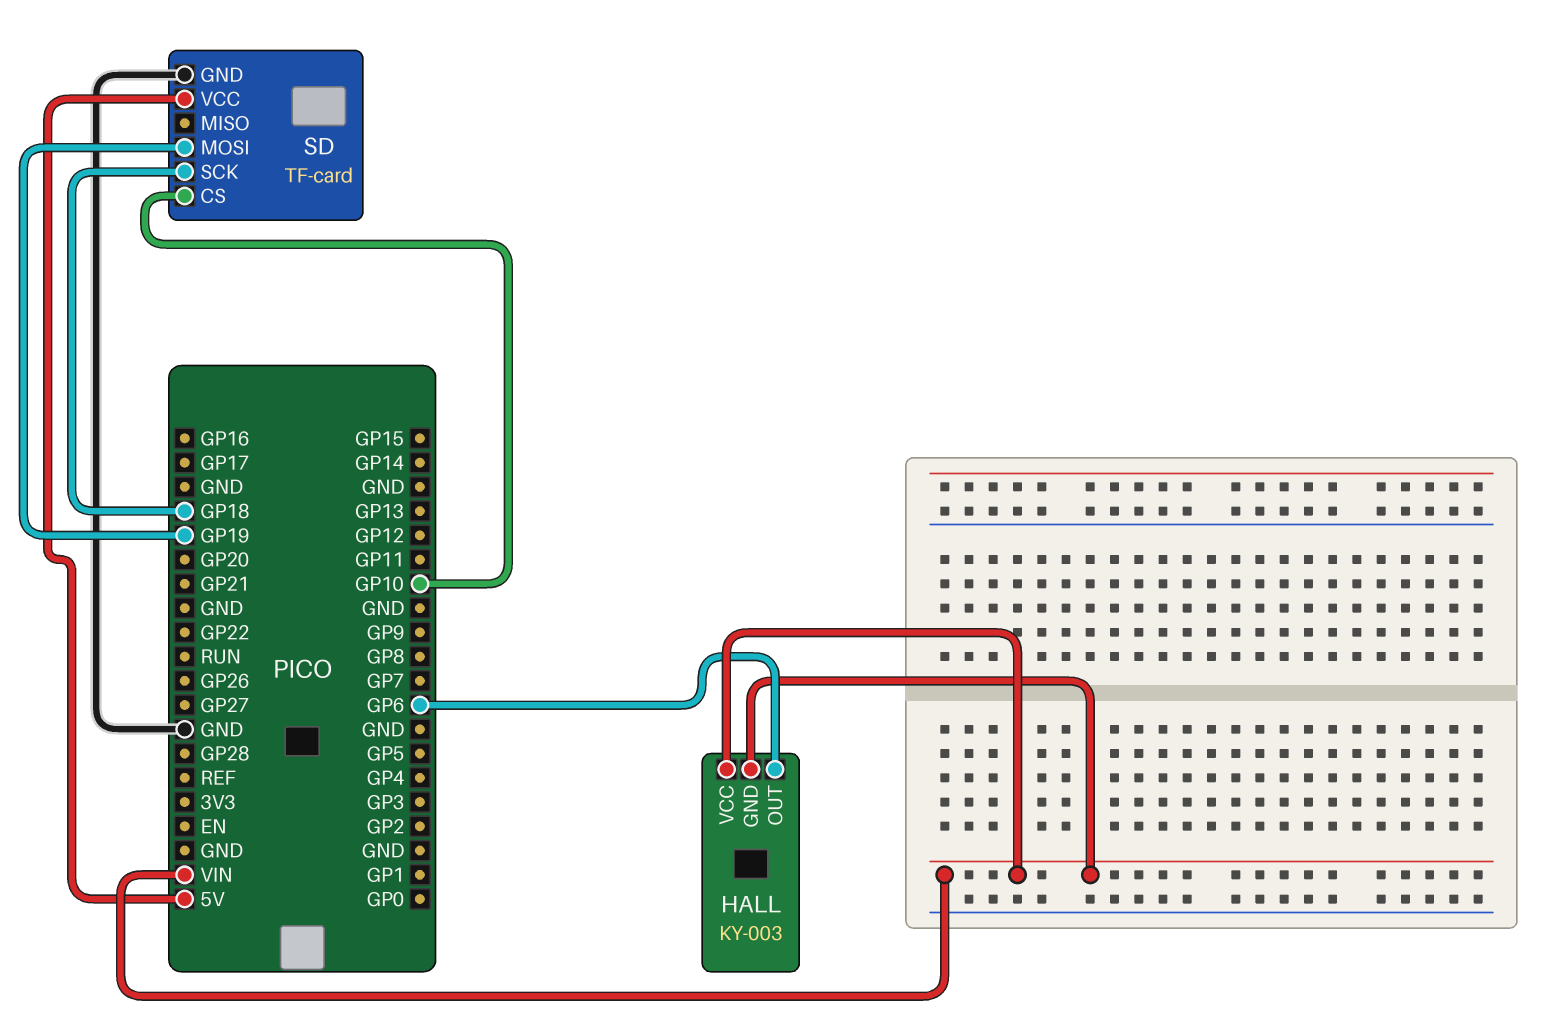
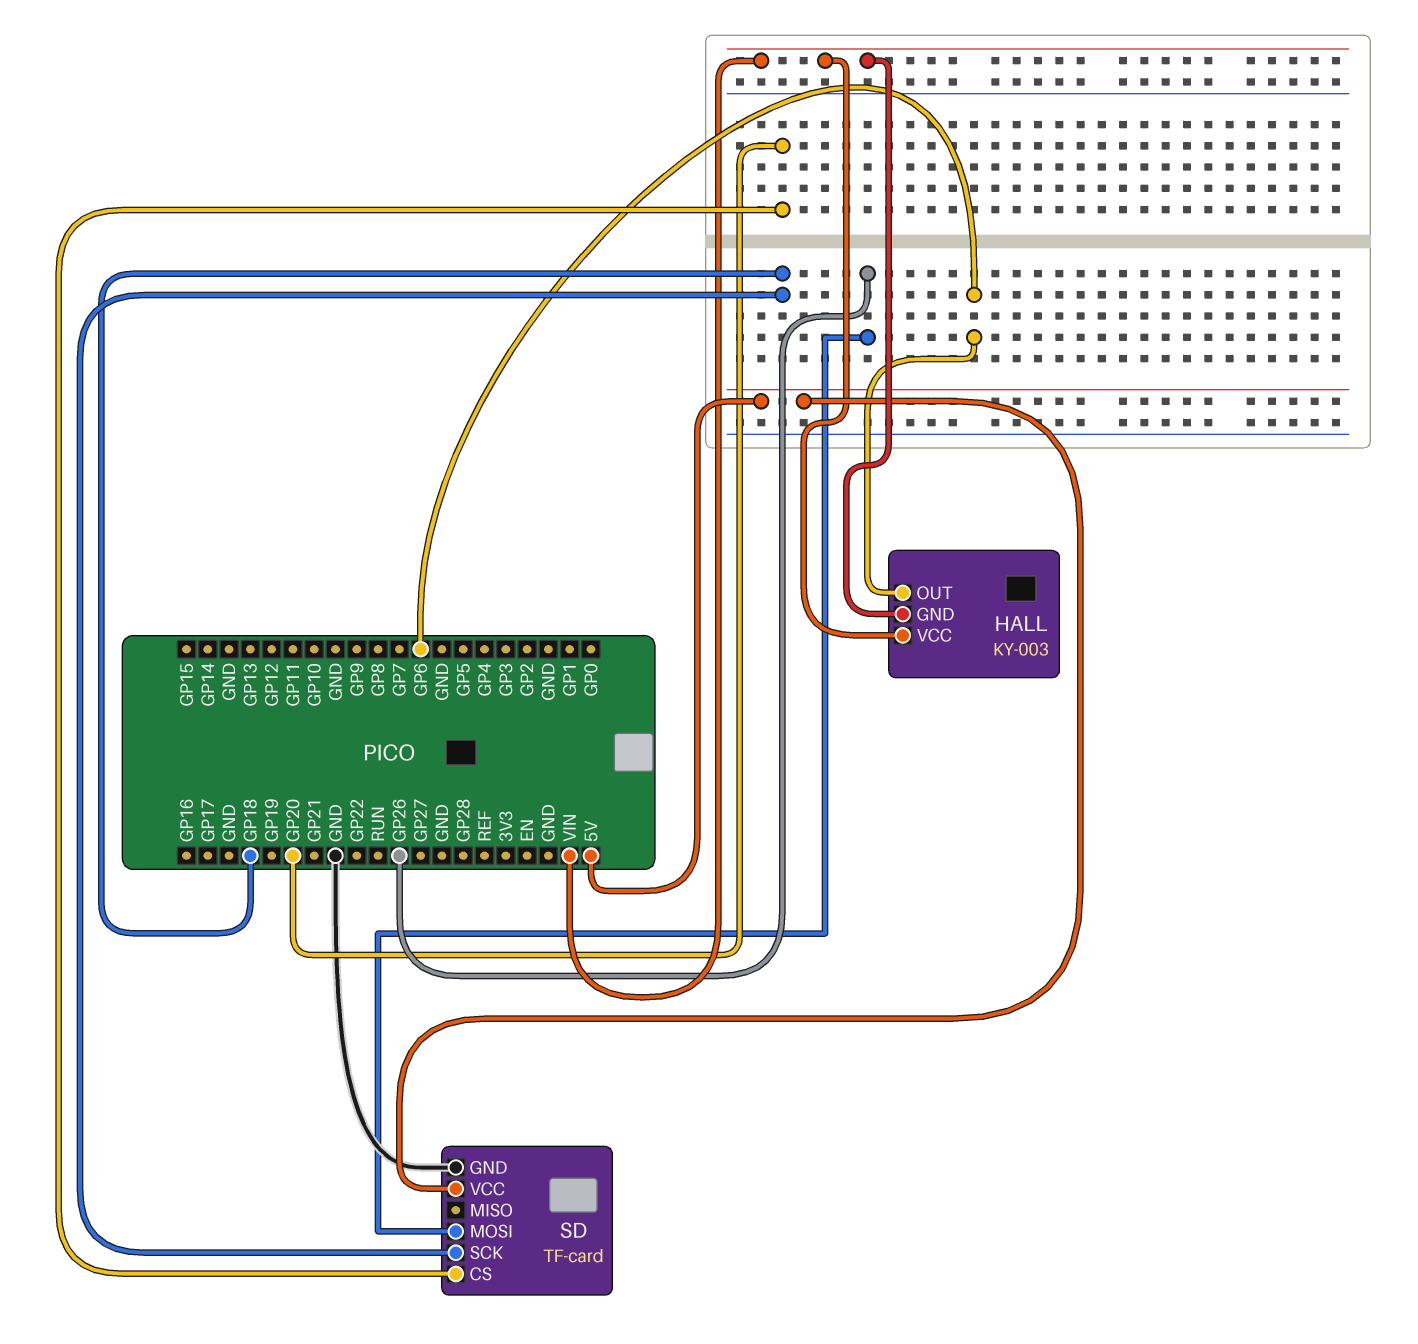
SD pin CS: GP10 -> GP20
SD pin MOSI: GP19 -> GP26

